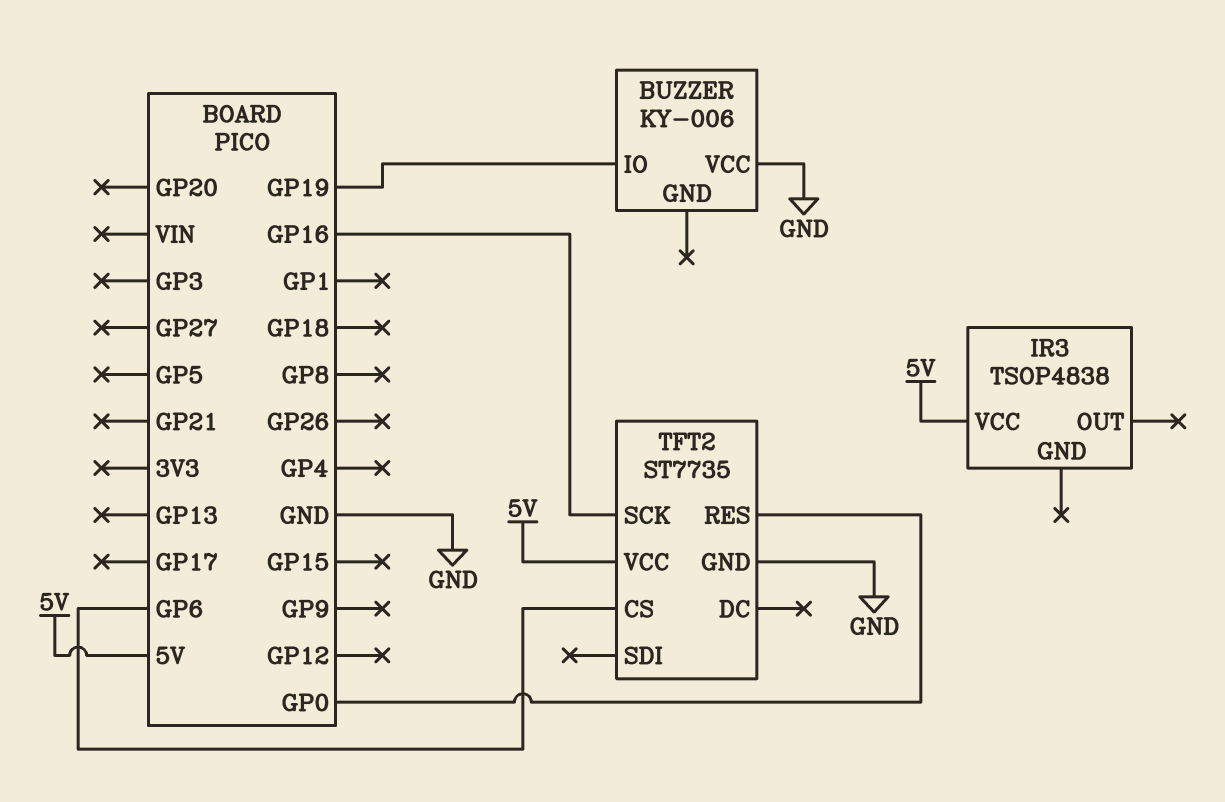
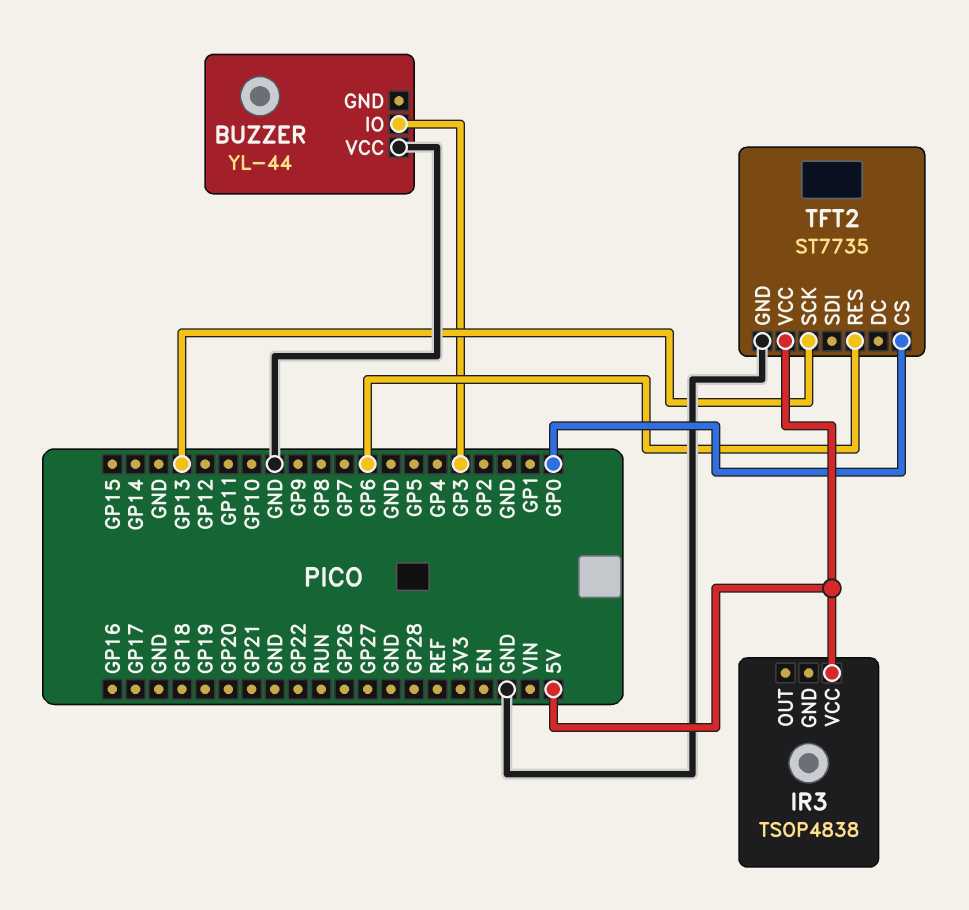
BUZZER: KY-006 -> YL-44
BUZZER pin IO: GP19 -> GP3
TFT2 pin CS: GP6 -> GP0
TFT2 pin RES: GP0 -> GP6
TFT2 pin SCK: GP16 -> GP13

